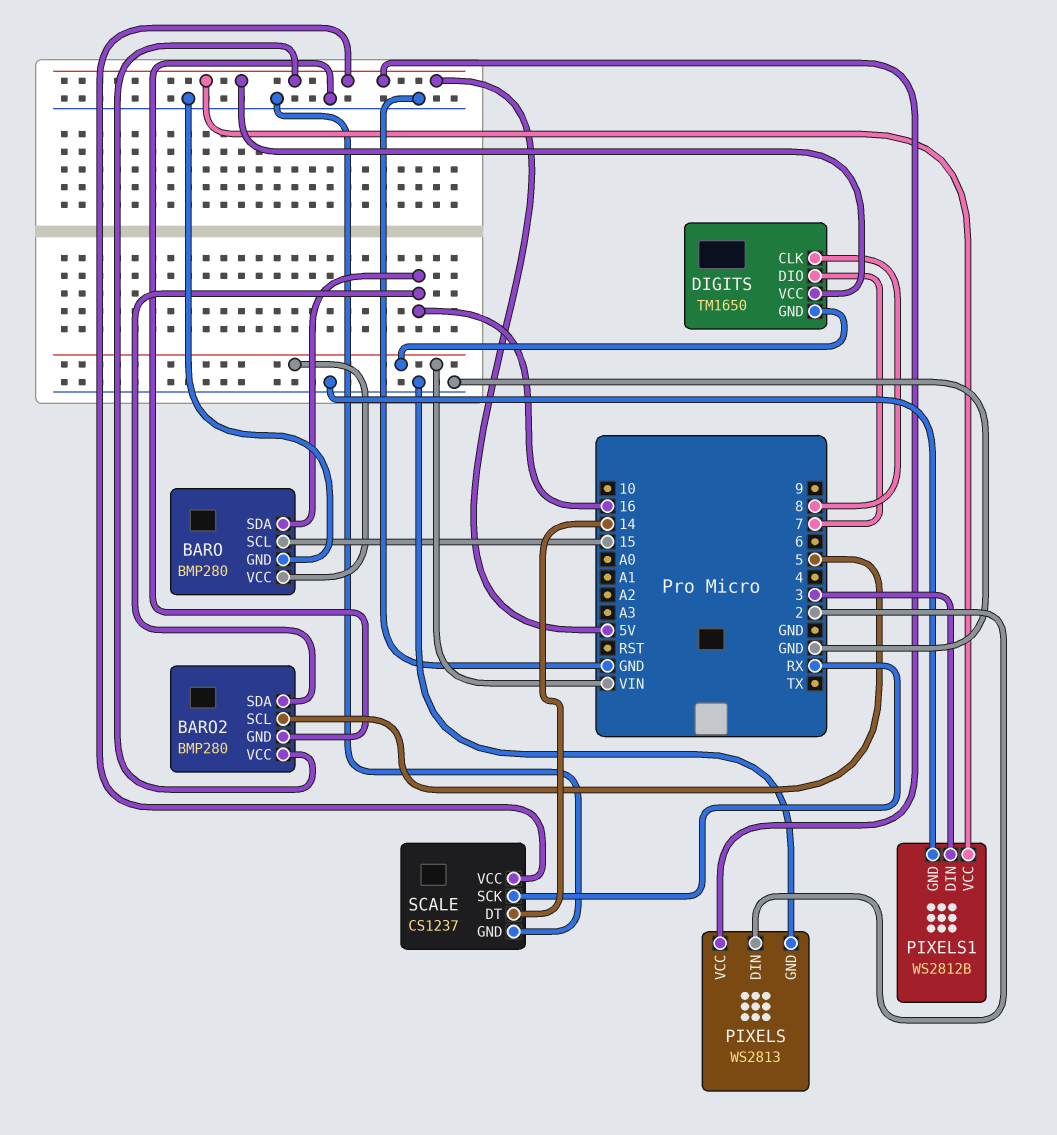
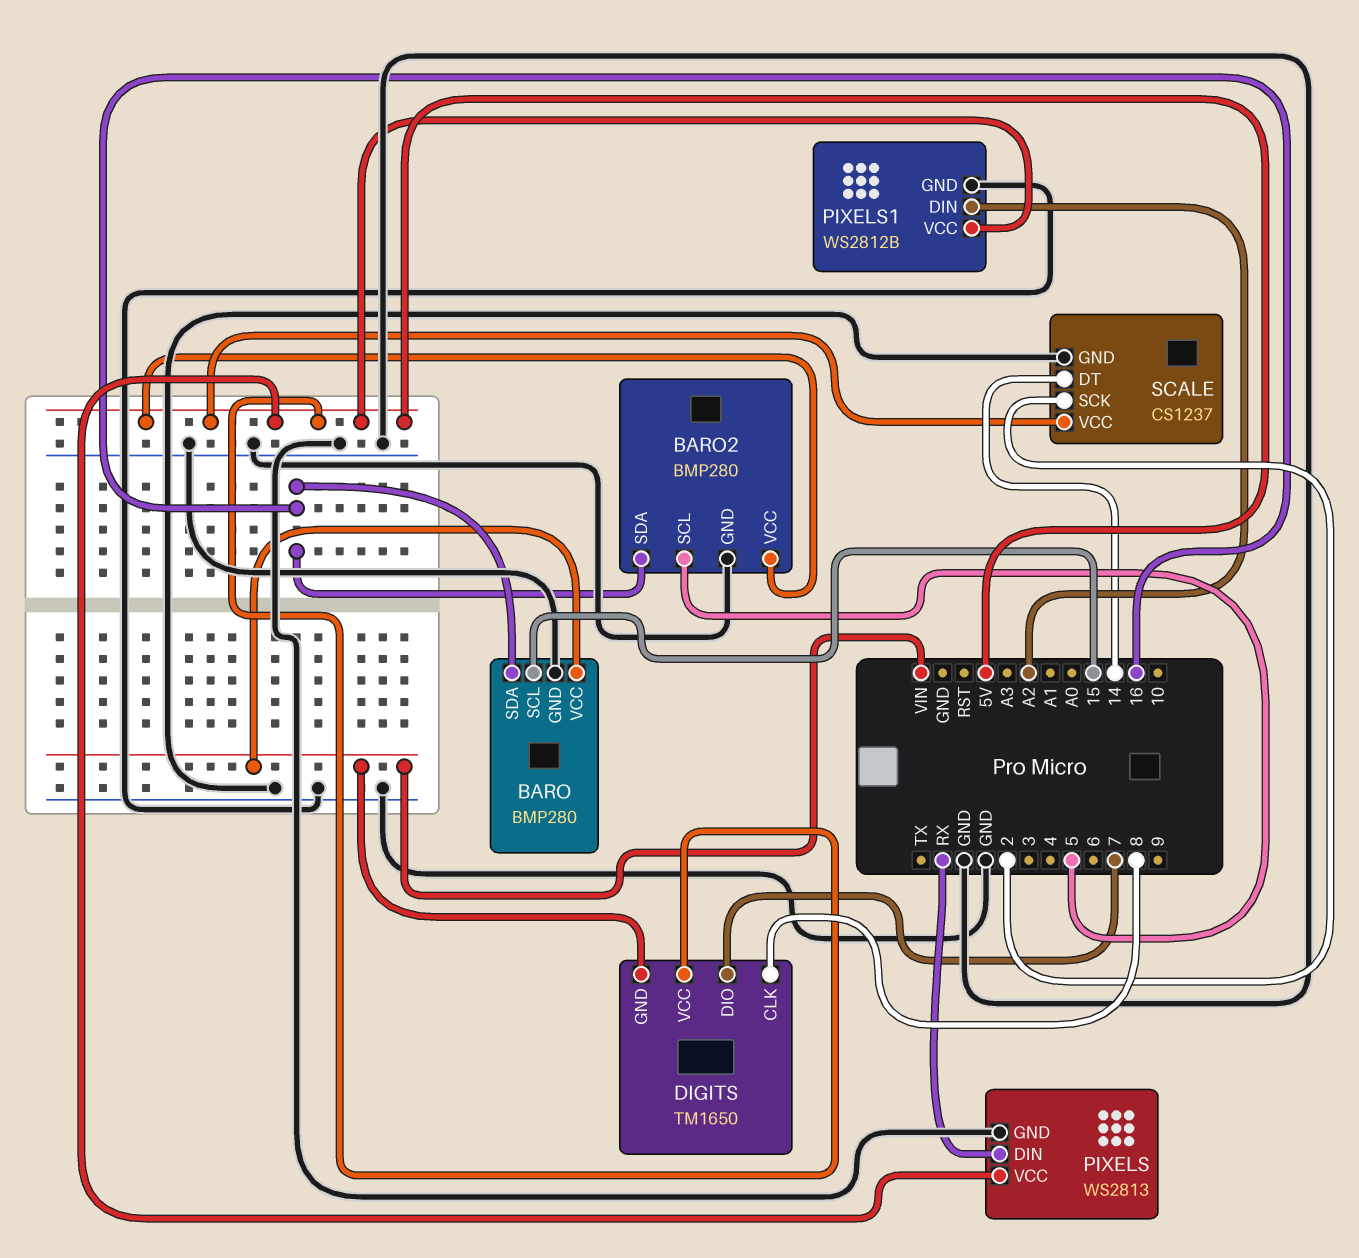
PIXELS pin DIN: 2 -> RX
PIXELS1 pin DIN: 3 -> A2
SCALE pin SCK: RX -> 2

